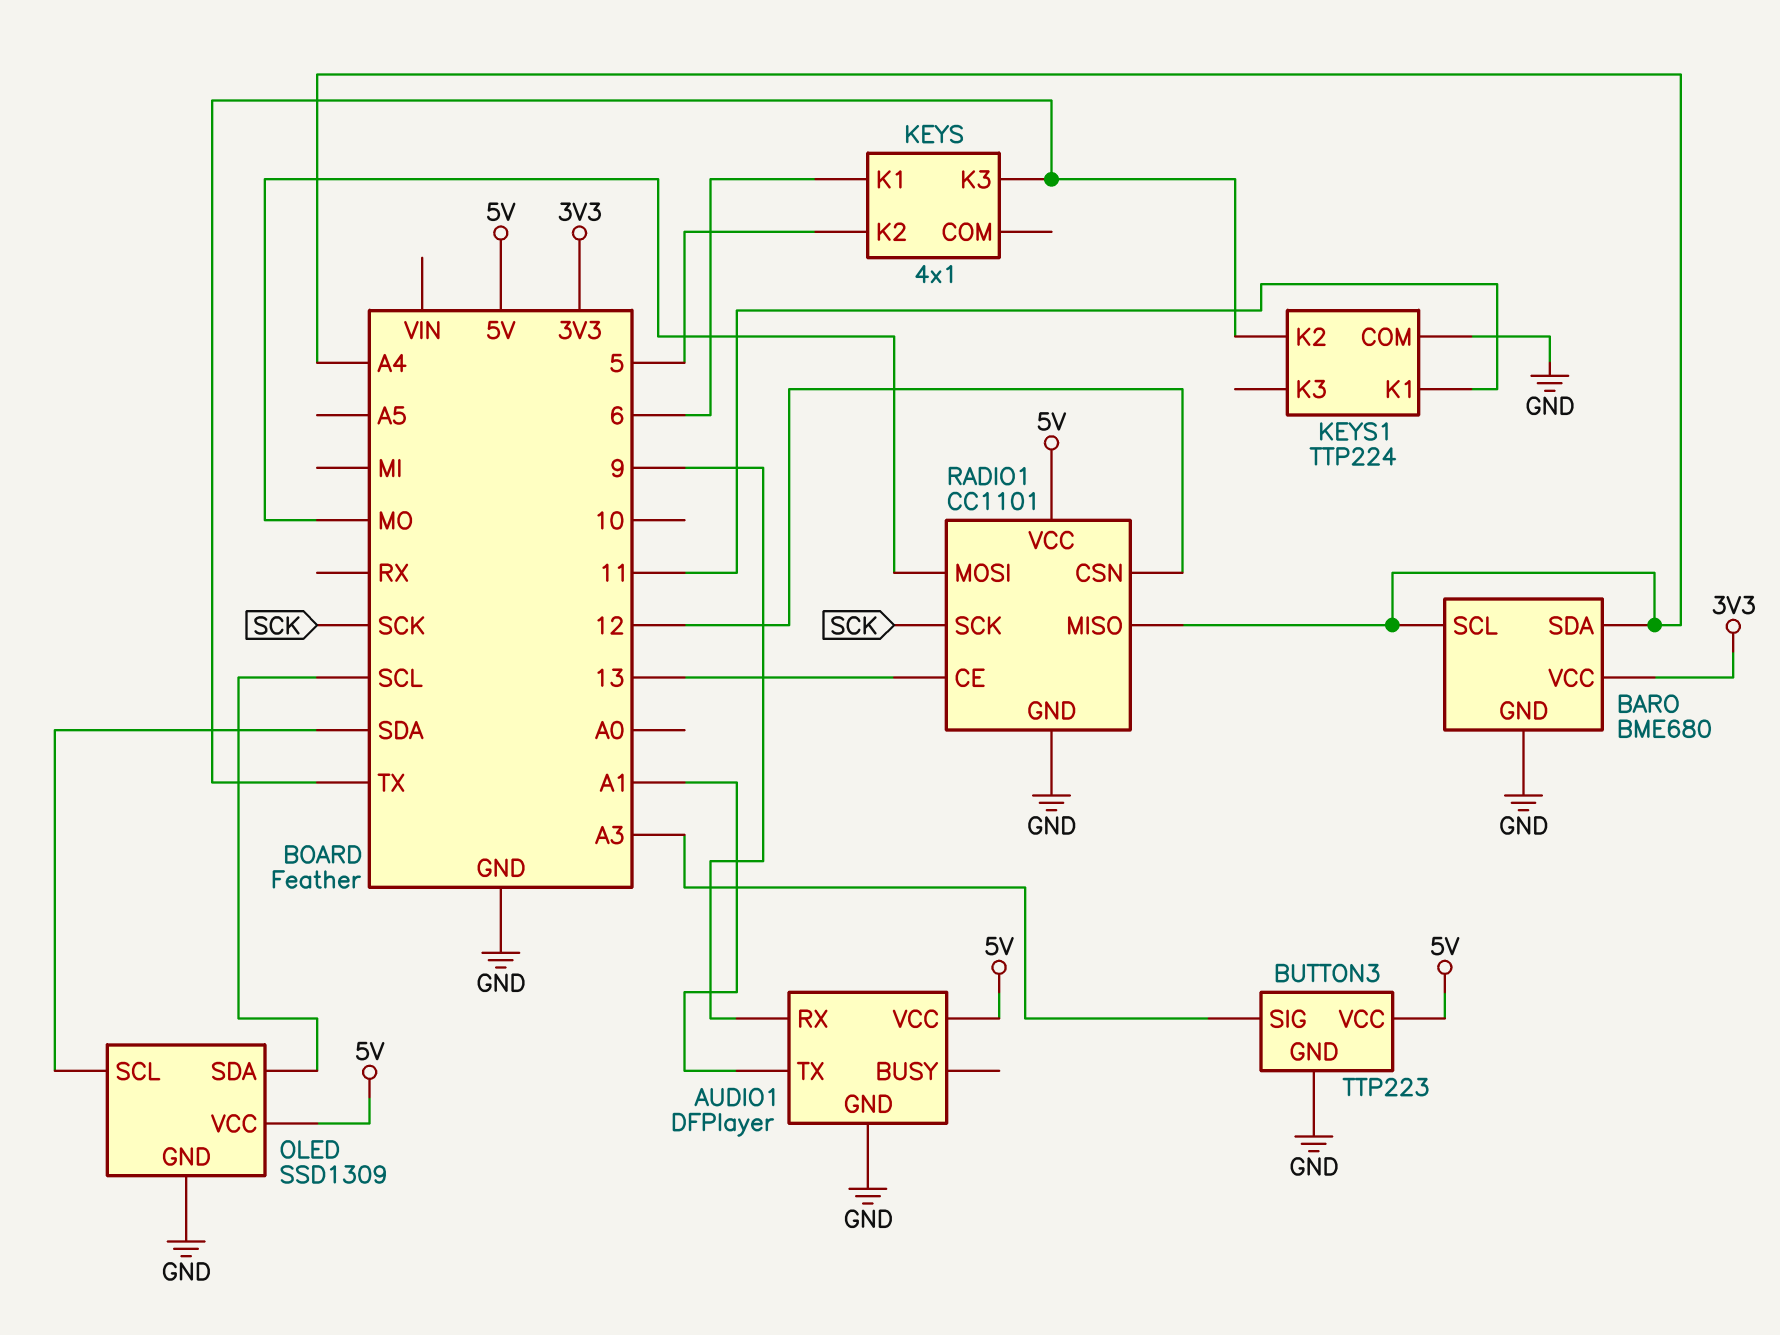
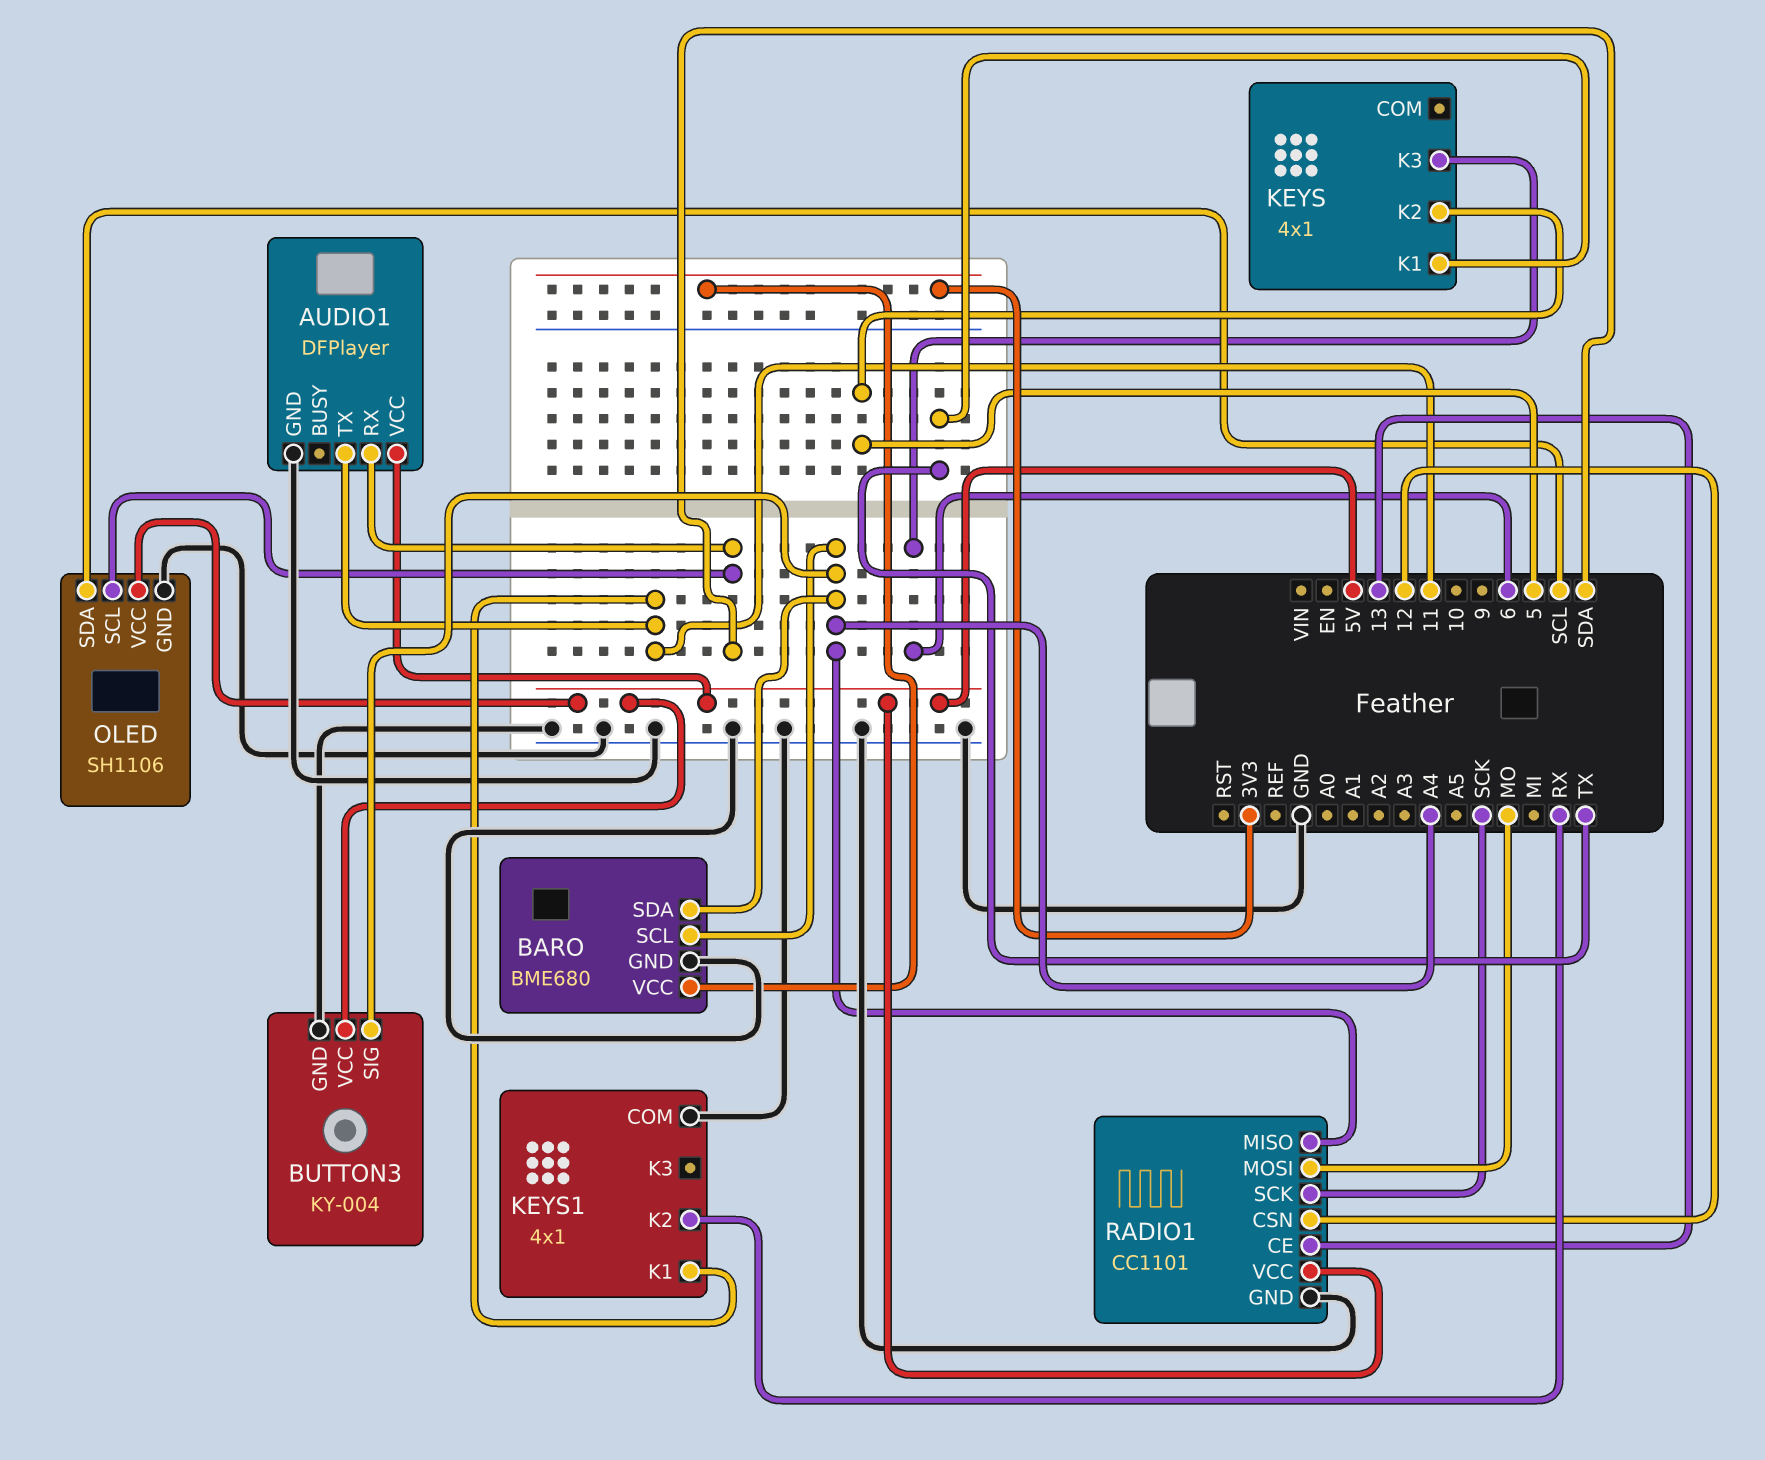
AUDIO1 pin RX: 9 -> SDA
AUDIO1 pin TX: A1 -> 11
BUTTON3: TTP223 -> KY-004
BUTTON3 pin SIG: A3 -> A4
KEYS pin K1: 6 -> TX
KEYS pin K3: TX -> 6
KEYS1: TTP224 -> 4x1
KEYS1 pin K2: TX -> RX
OLED: SSD1309 -> SH1106

